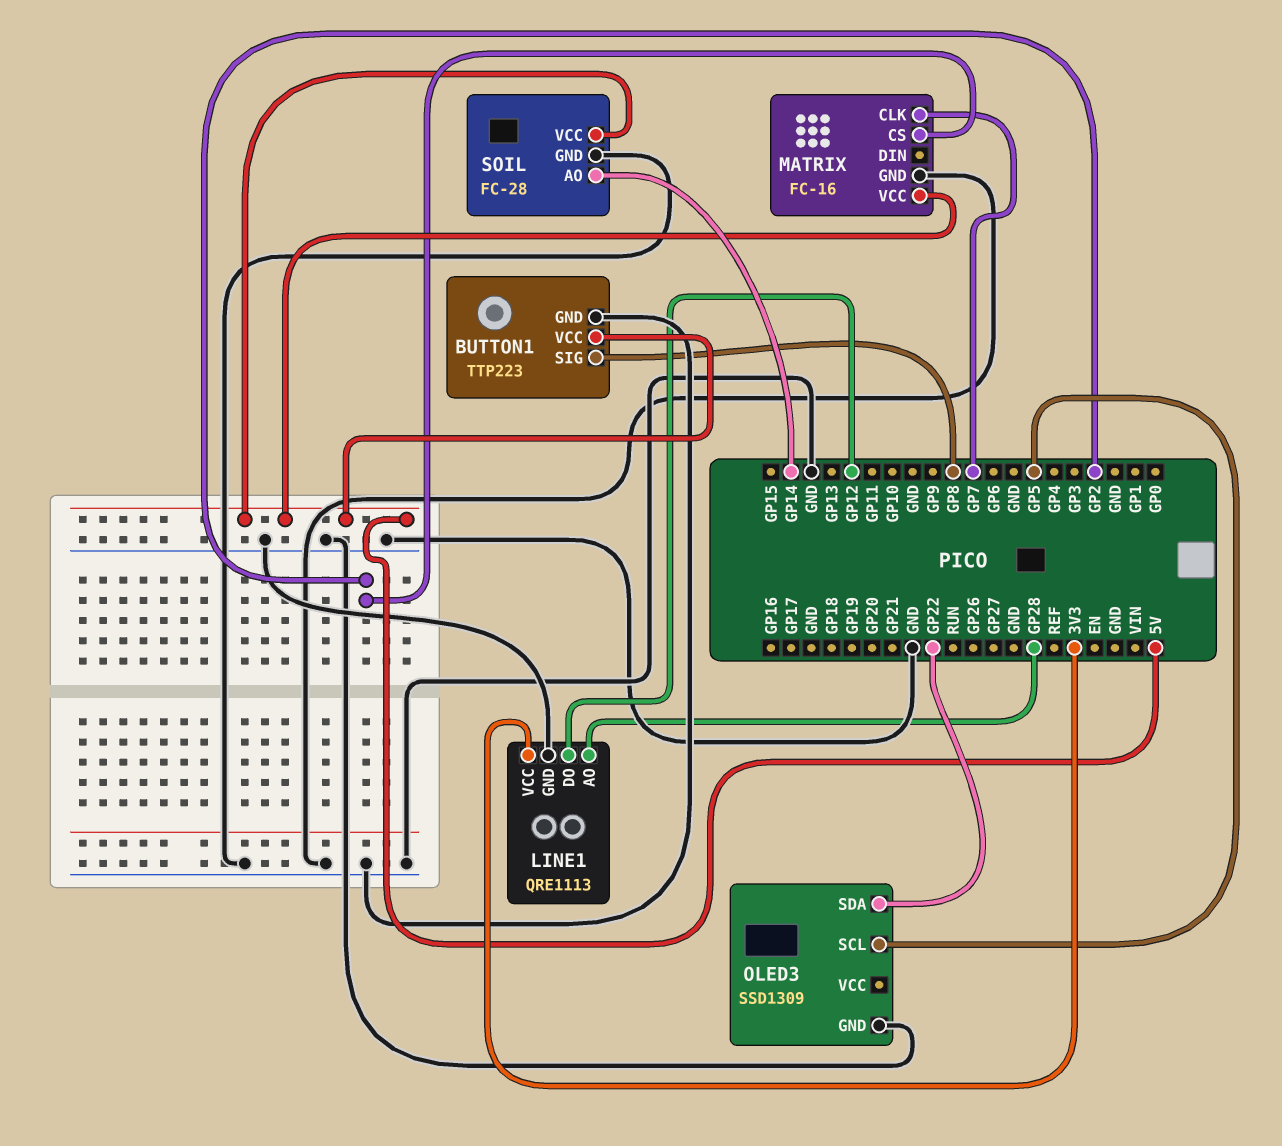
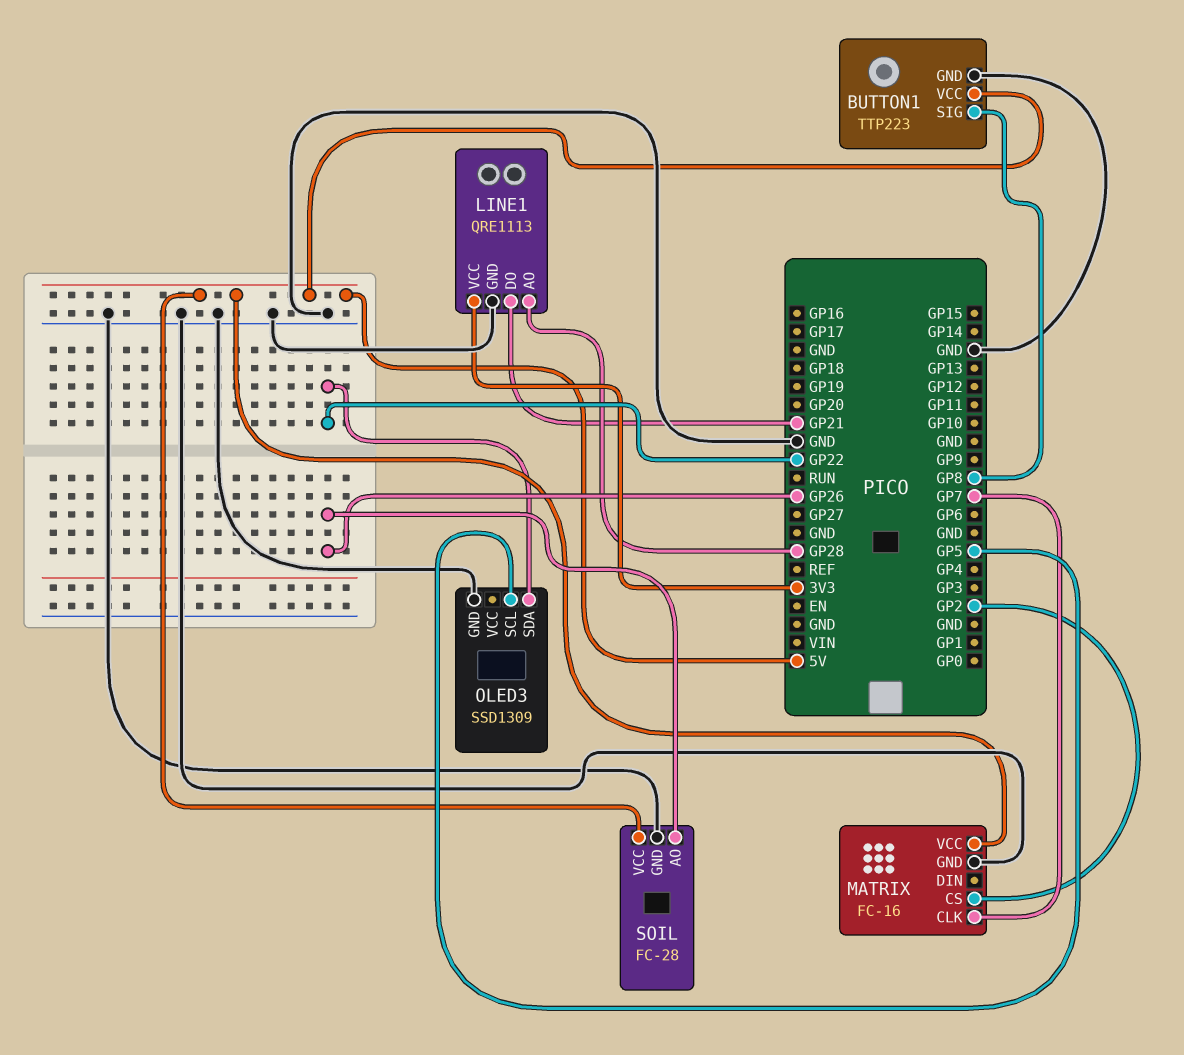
LINE1 pin DO: GP12 -> GP21
SOIL pin AO: GP14 -> GP26

